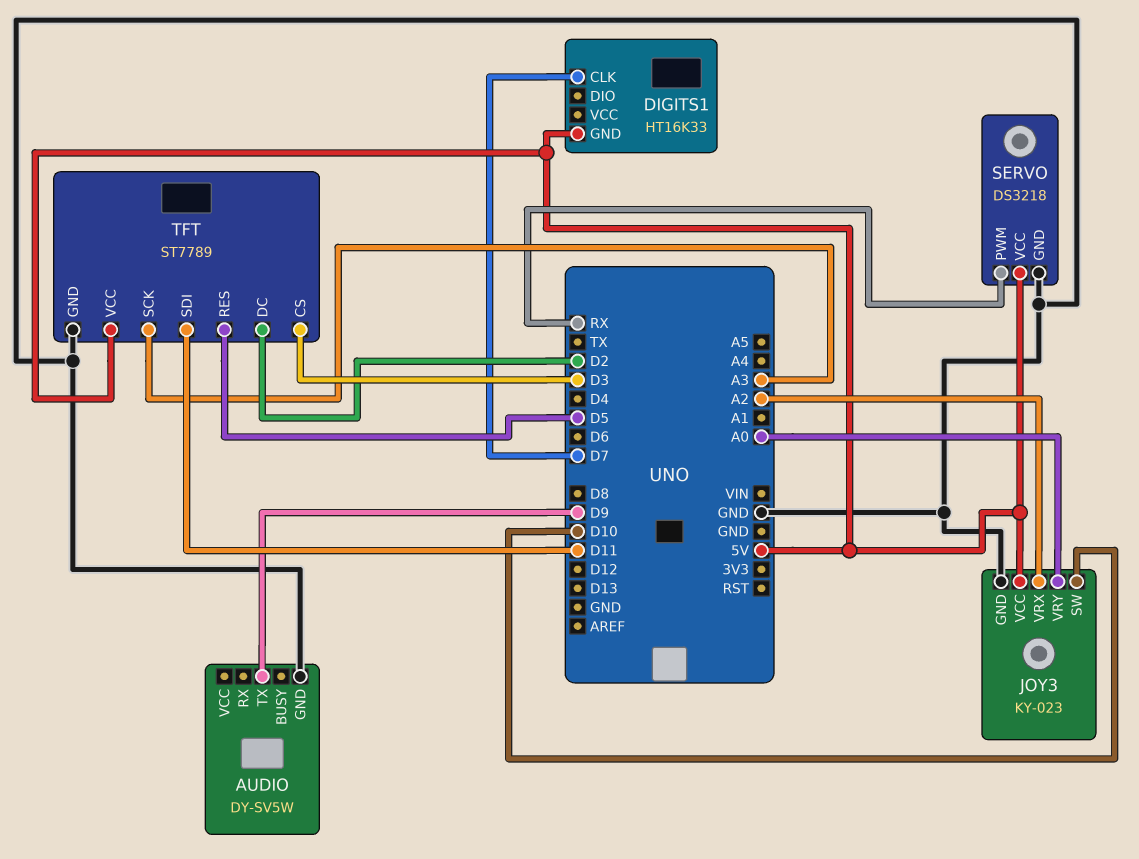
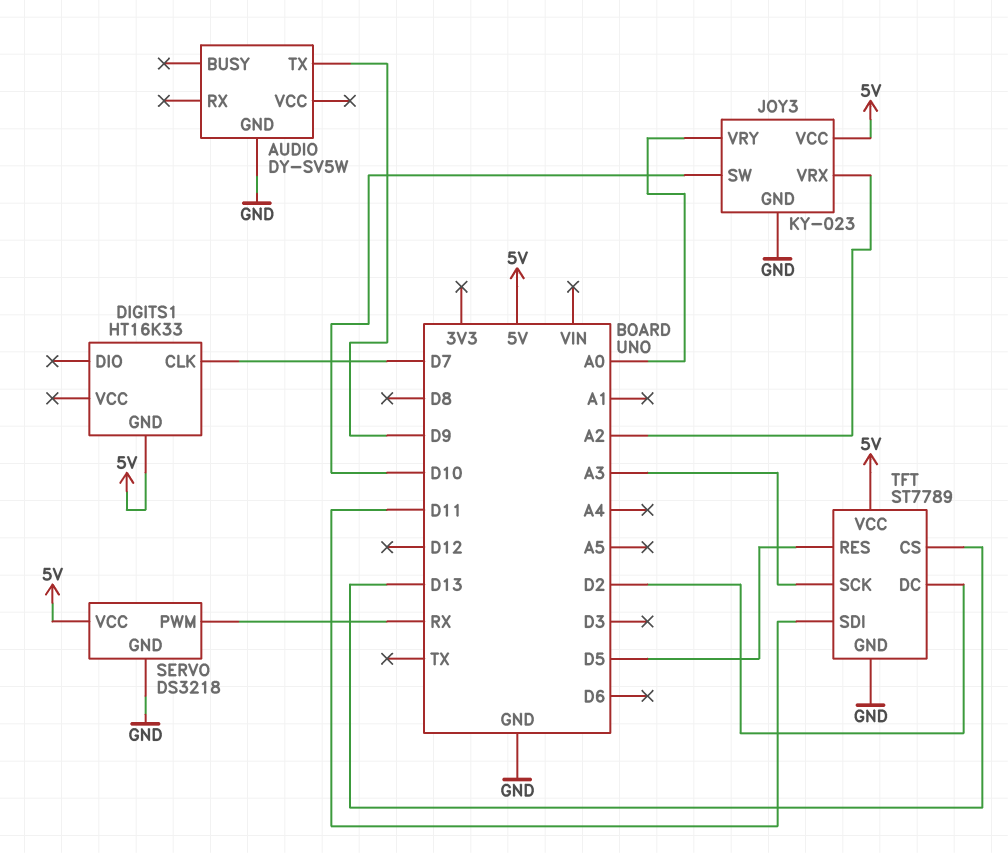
TFT pin CS: D3 -> D13

